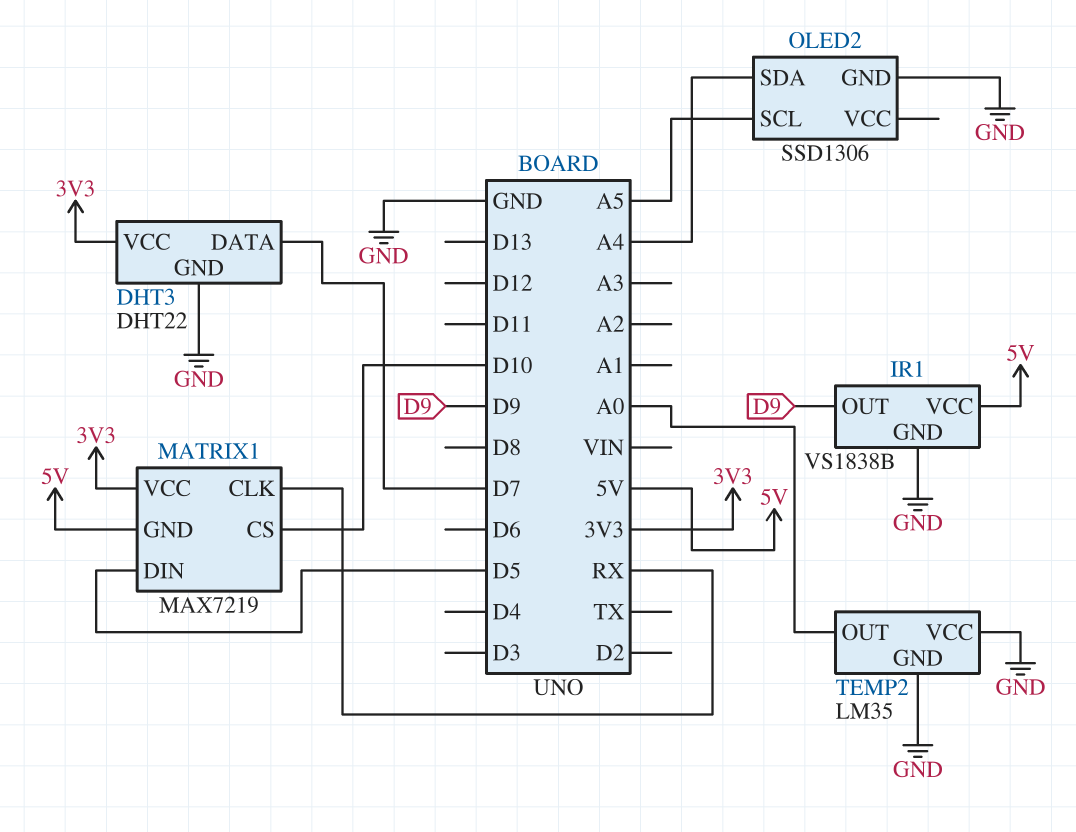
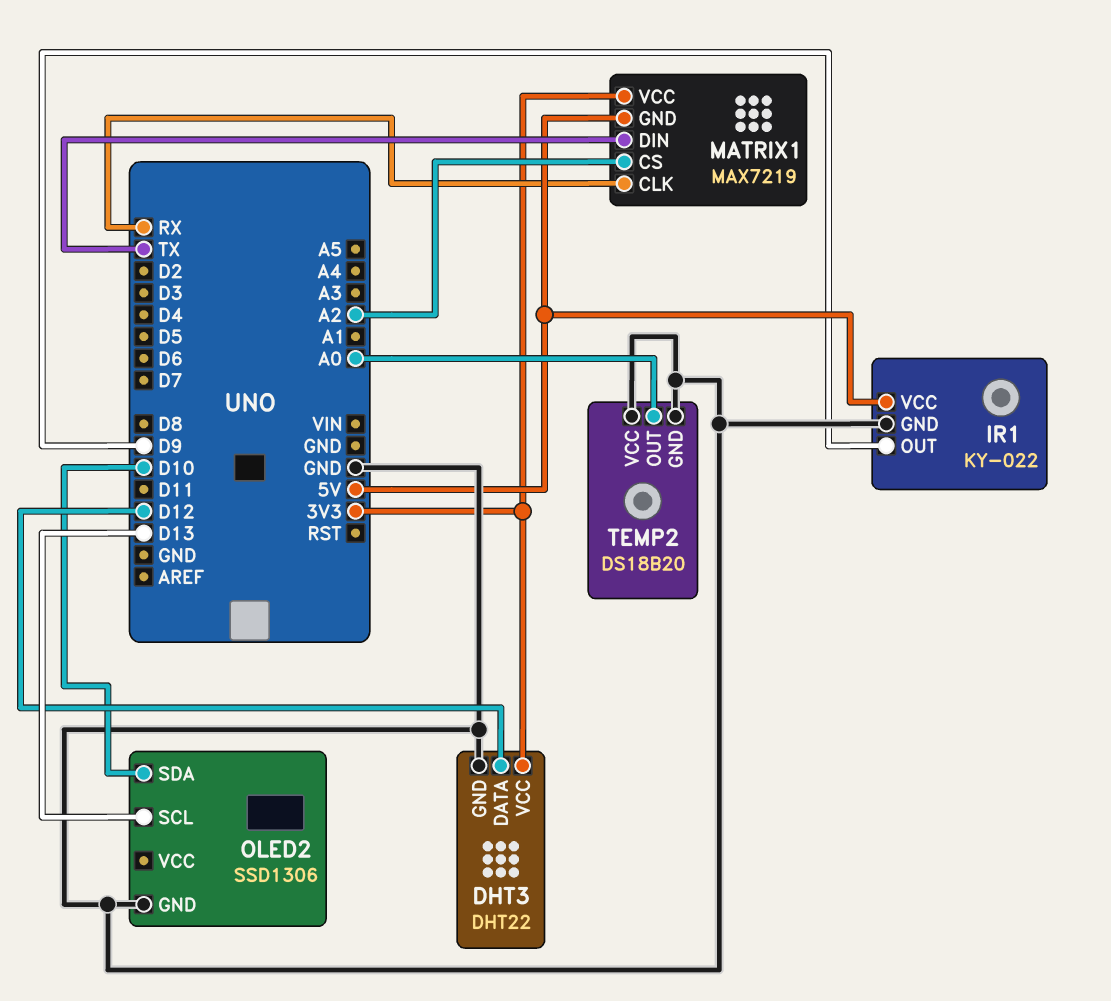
DHT3 pin DATA: D7 -> D12
IR1: VS1838B -> KY-022
MATRIX1 pin CS: D10 -> A2
MATRIX1 pin DIN: D5 -> TX
OLED2 pin SCL: A5 -> D13
OLED2 pin SDA: A4 -> D10
TEMP2: LM35 -> DS18B20

